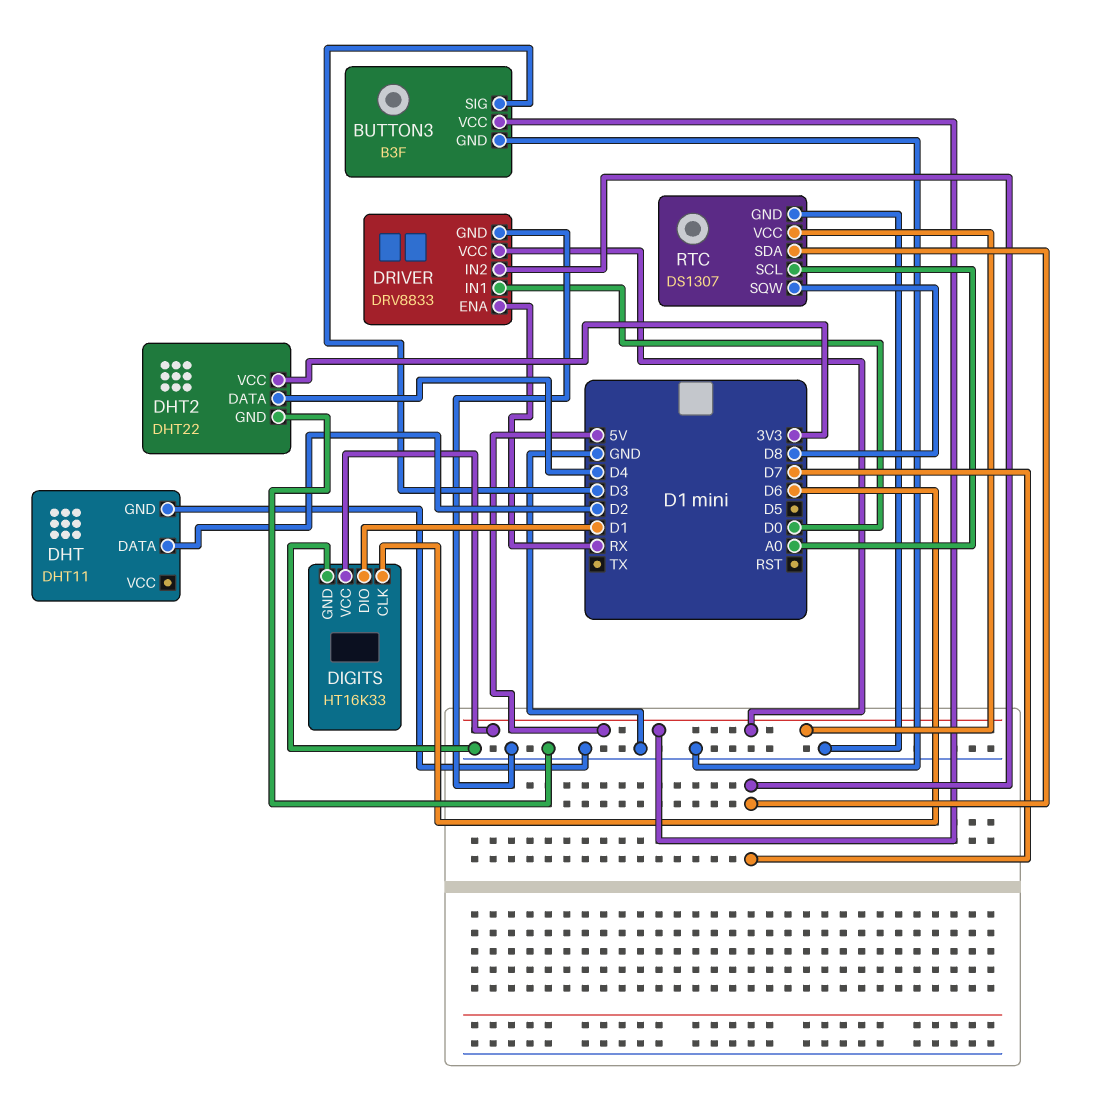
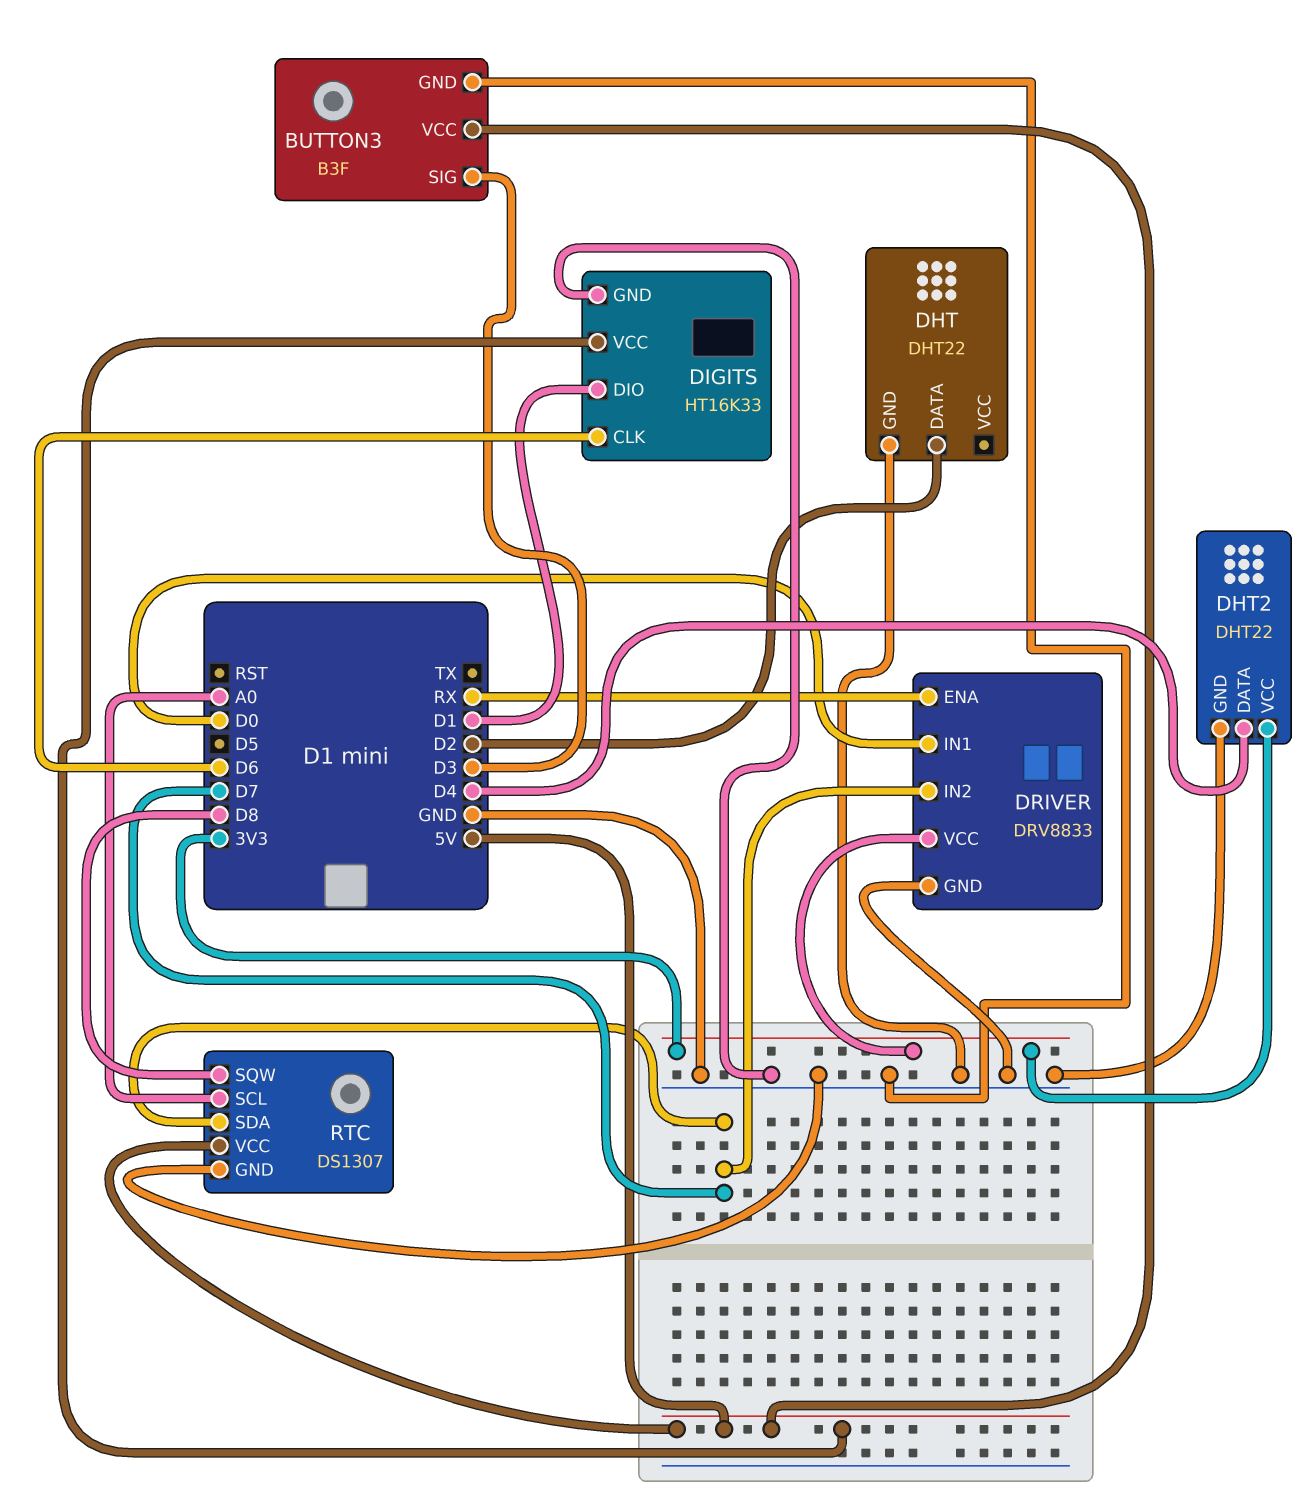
DHT: DHT11 -> DHT22
DRIVER pin VCC: 5V -> 3V3

